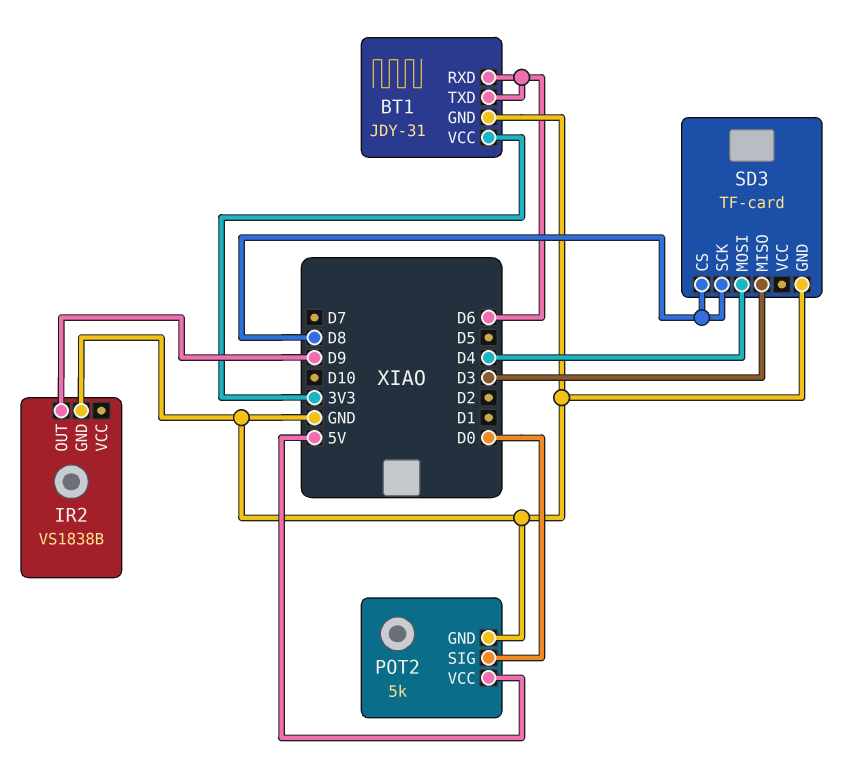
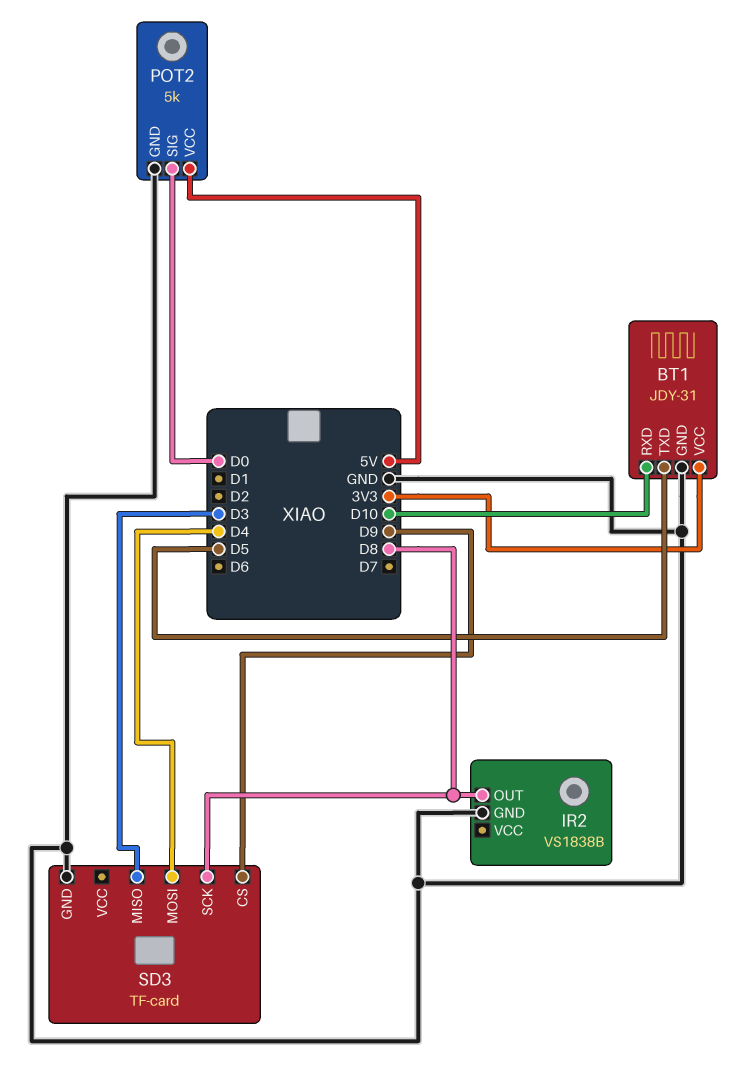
BT1 pin RXD: D6 -> D10
BT1 pin TXD: D6 -> D5
IR2 pin OUT: D9 -> D8
SD3 pin CS: D8 -> D9

